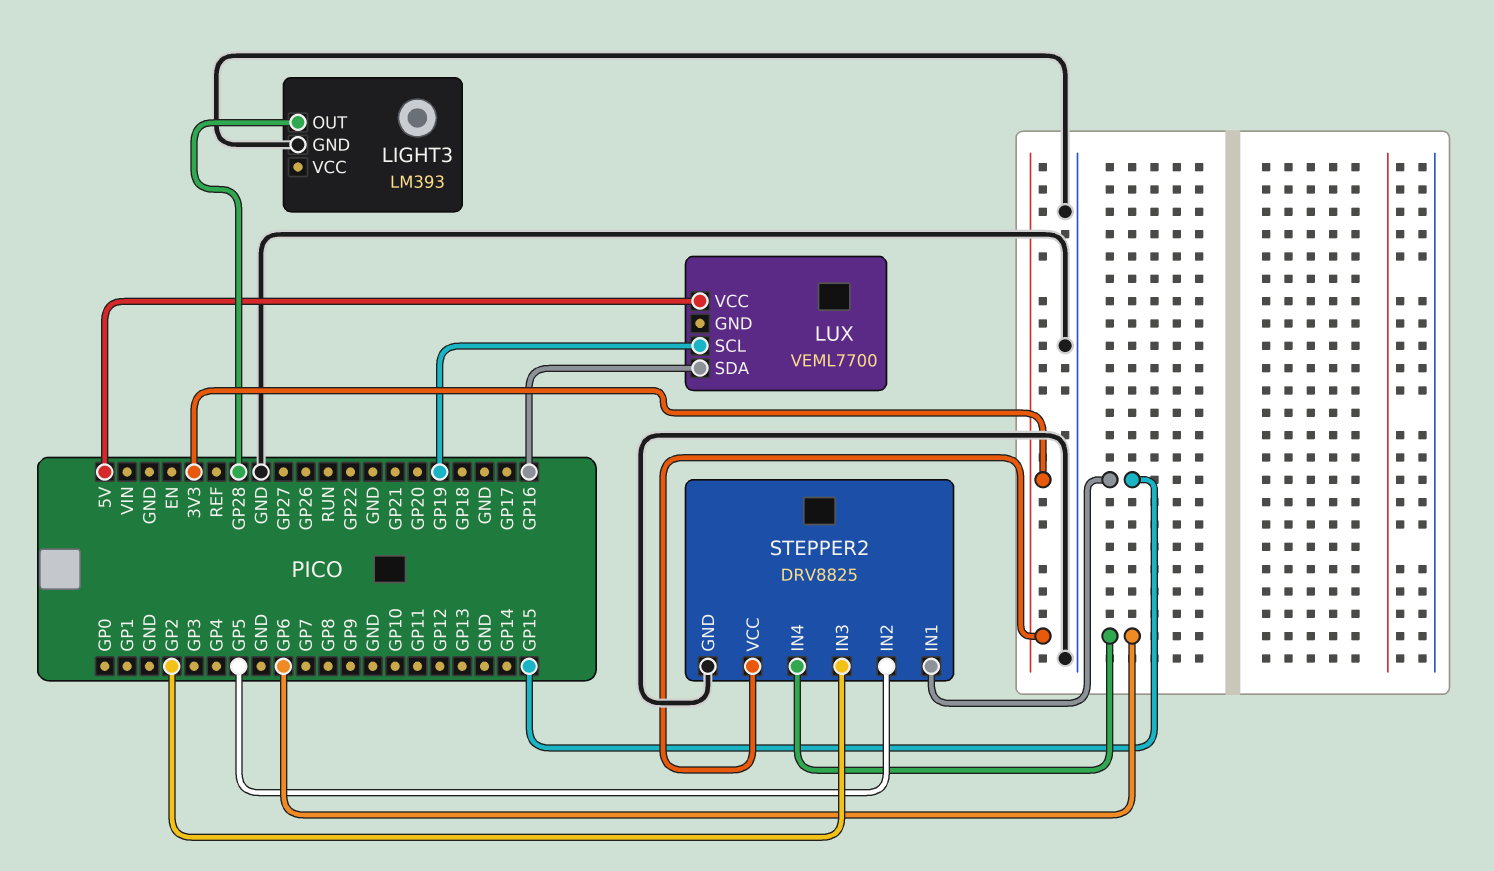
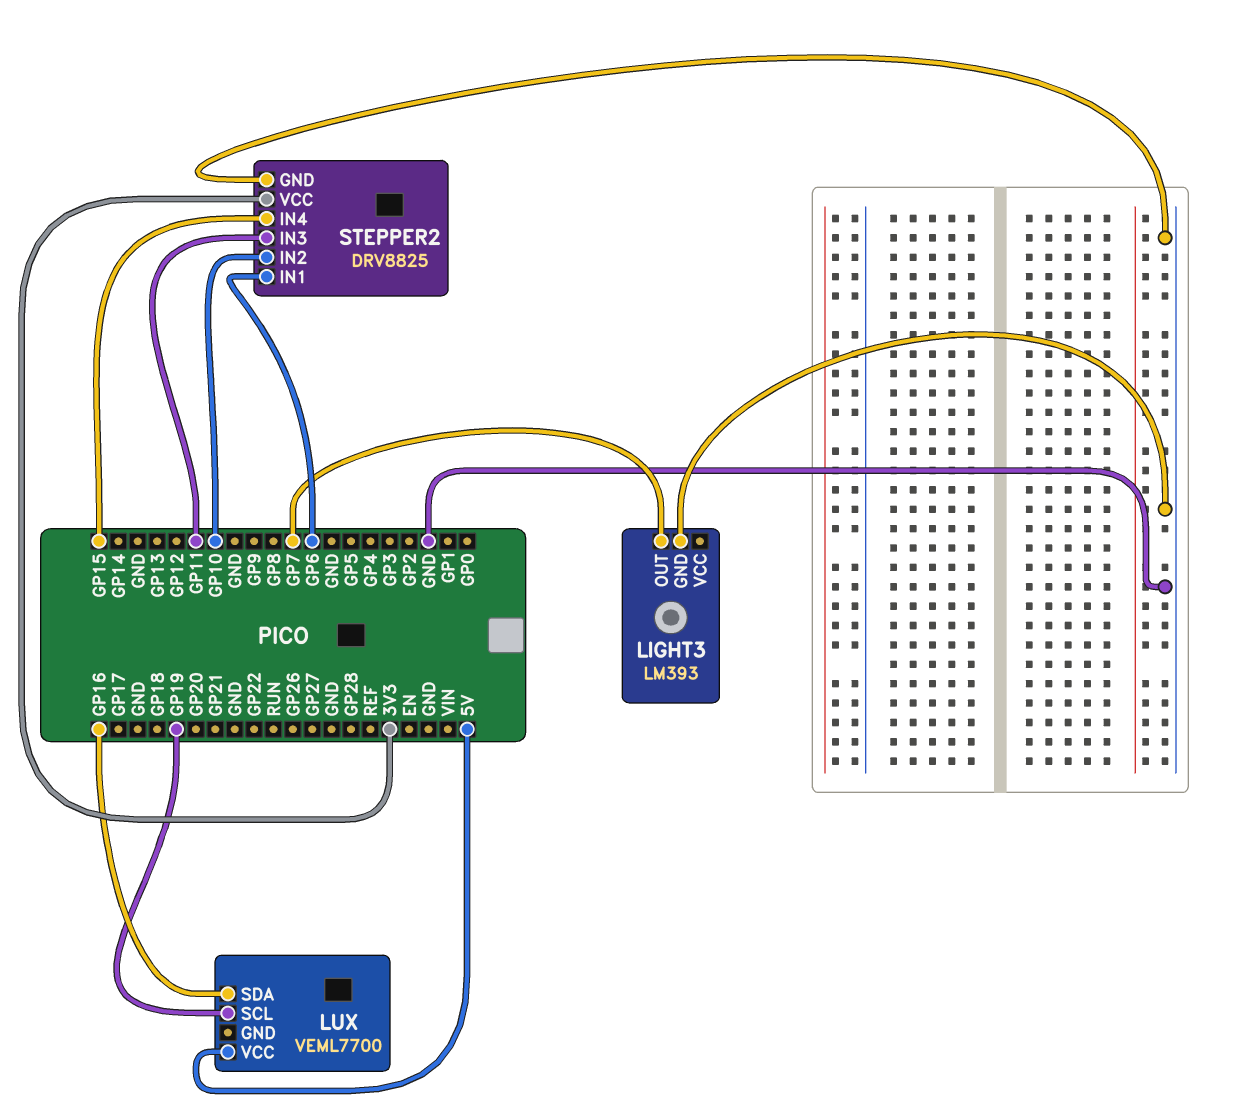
LIGHT3 pin OUT: GP28 -> GP7
STEPPER2 pin IN1: GP15 -> GP6
STEPPER2 pin IN2: GP5 -> GP10
STEPPER2 pin IN3: GP2 -> GP11
STEPPER2 pin IN4: GP6 -> GP15

